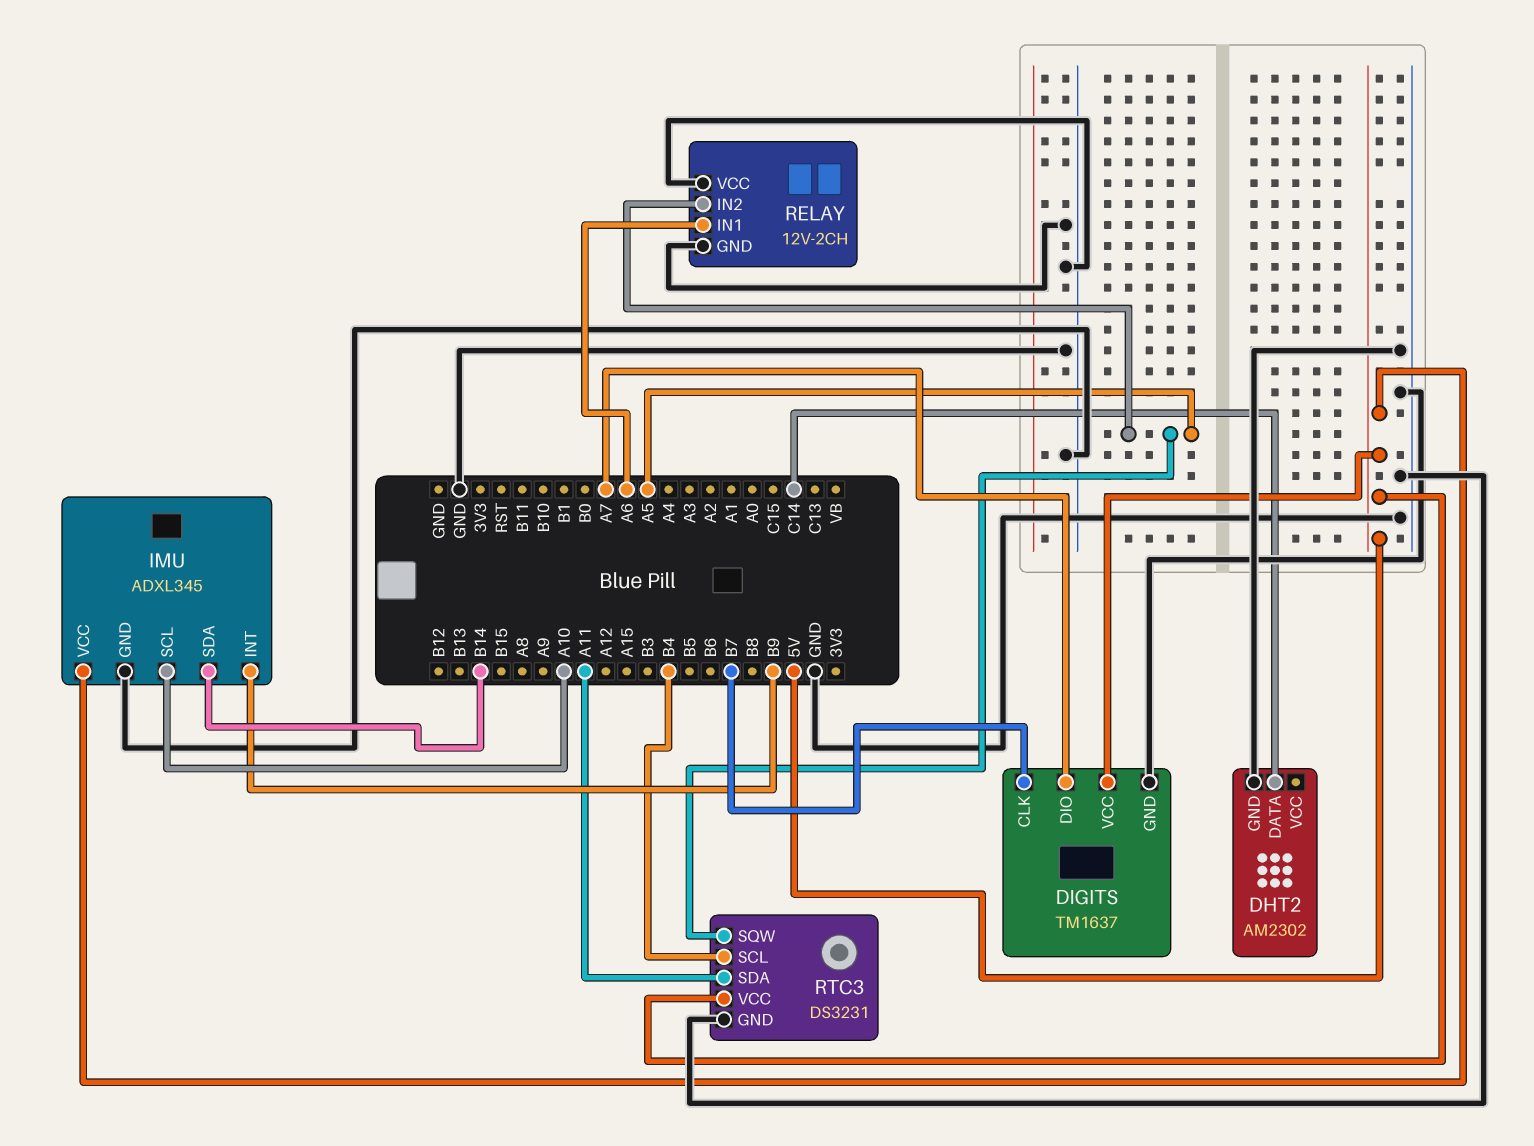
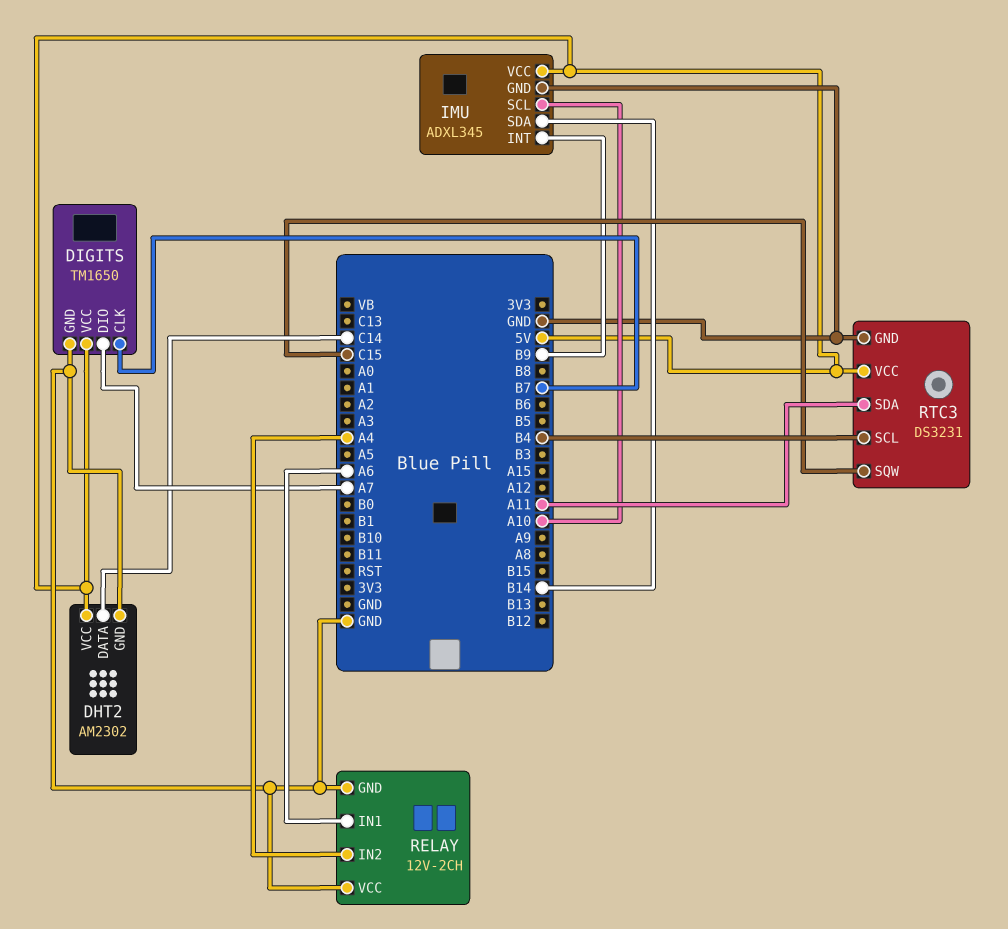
DHT2 pin VCC: none -> 5V
DIGITS: TM1637 -> TM1650
RELAY pin IN2: A5 -> A4
RTC3 pin SQW: A5 -> C15

